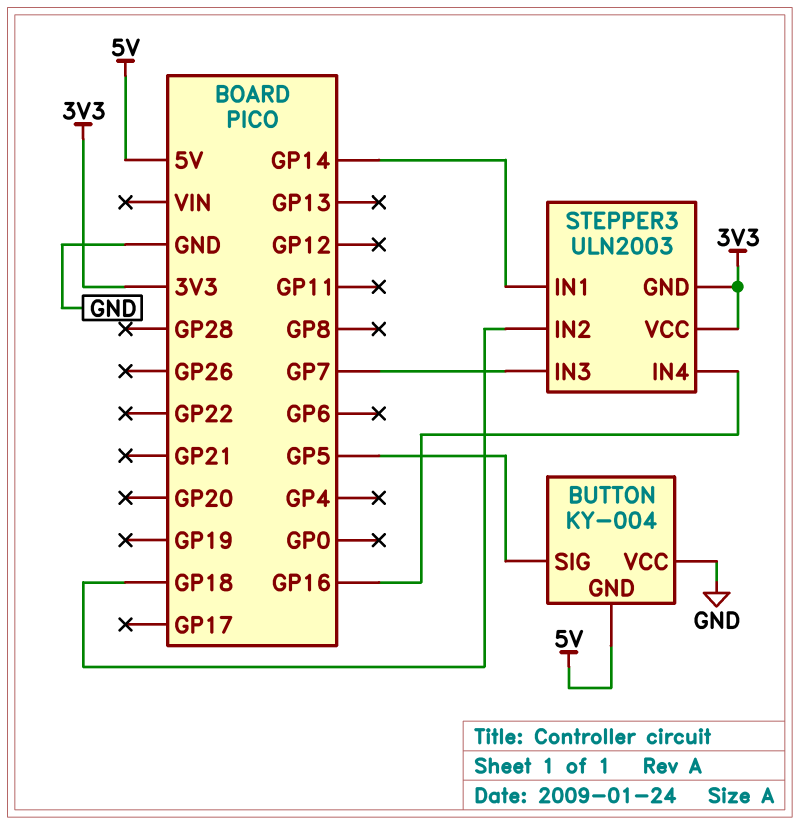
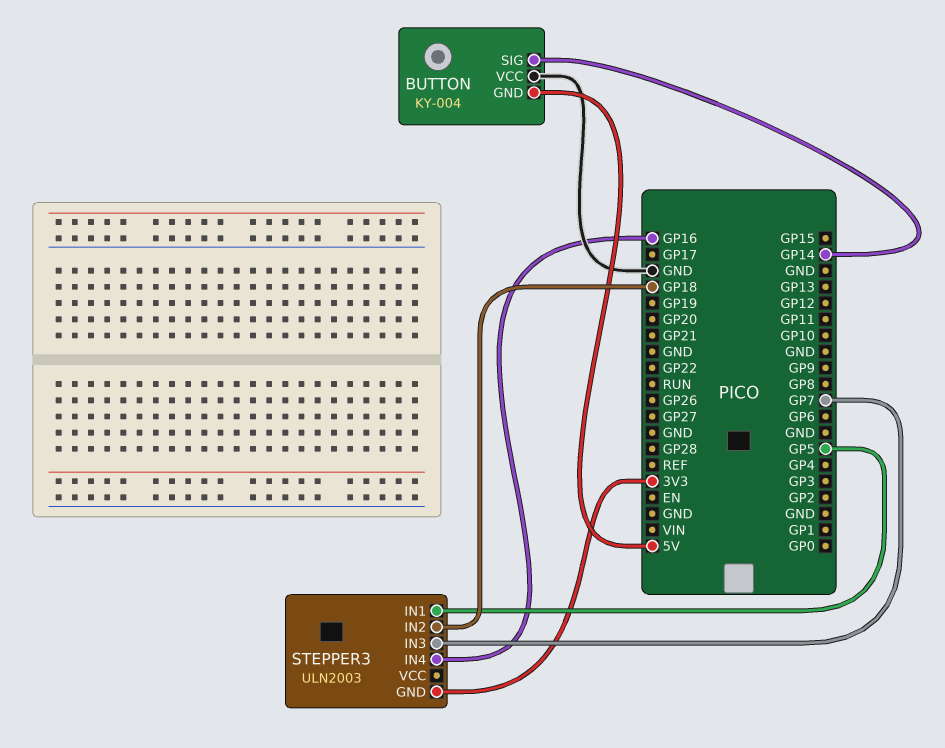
BUTTON pin SIG: GP5 -> GP14
STEPPER3 pin IN1: GP14 -> GP5
STEPPER3 pin VCC: 3V3 -> none

